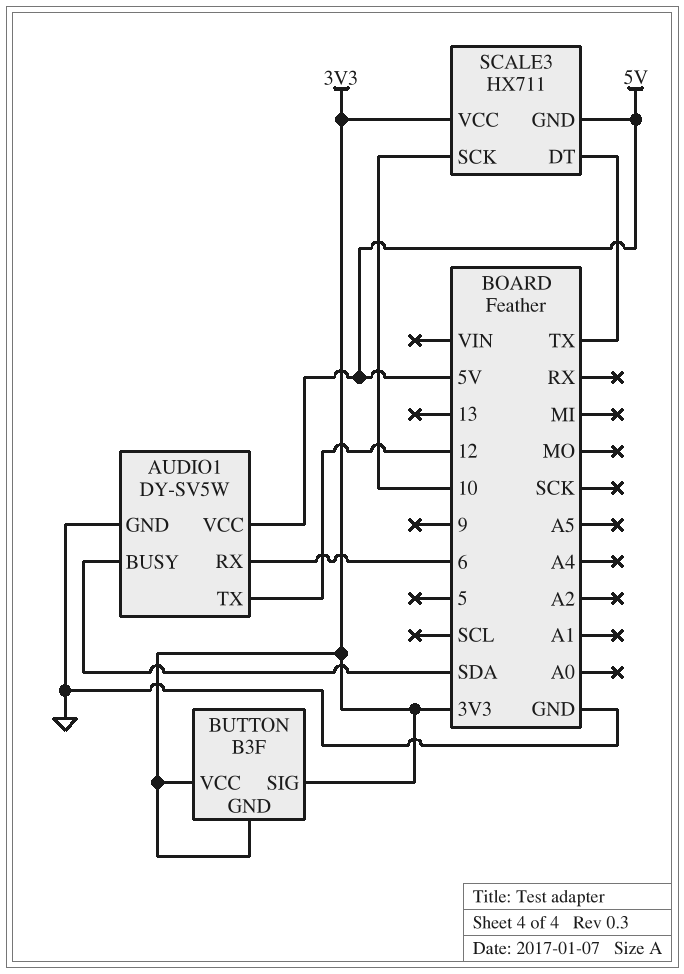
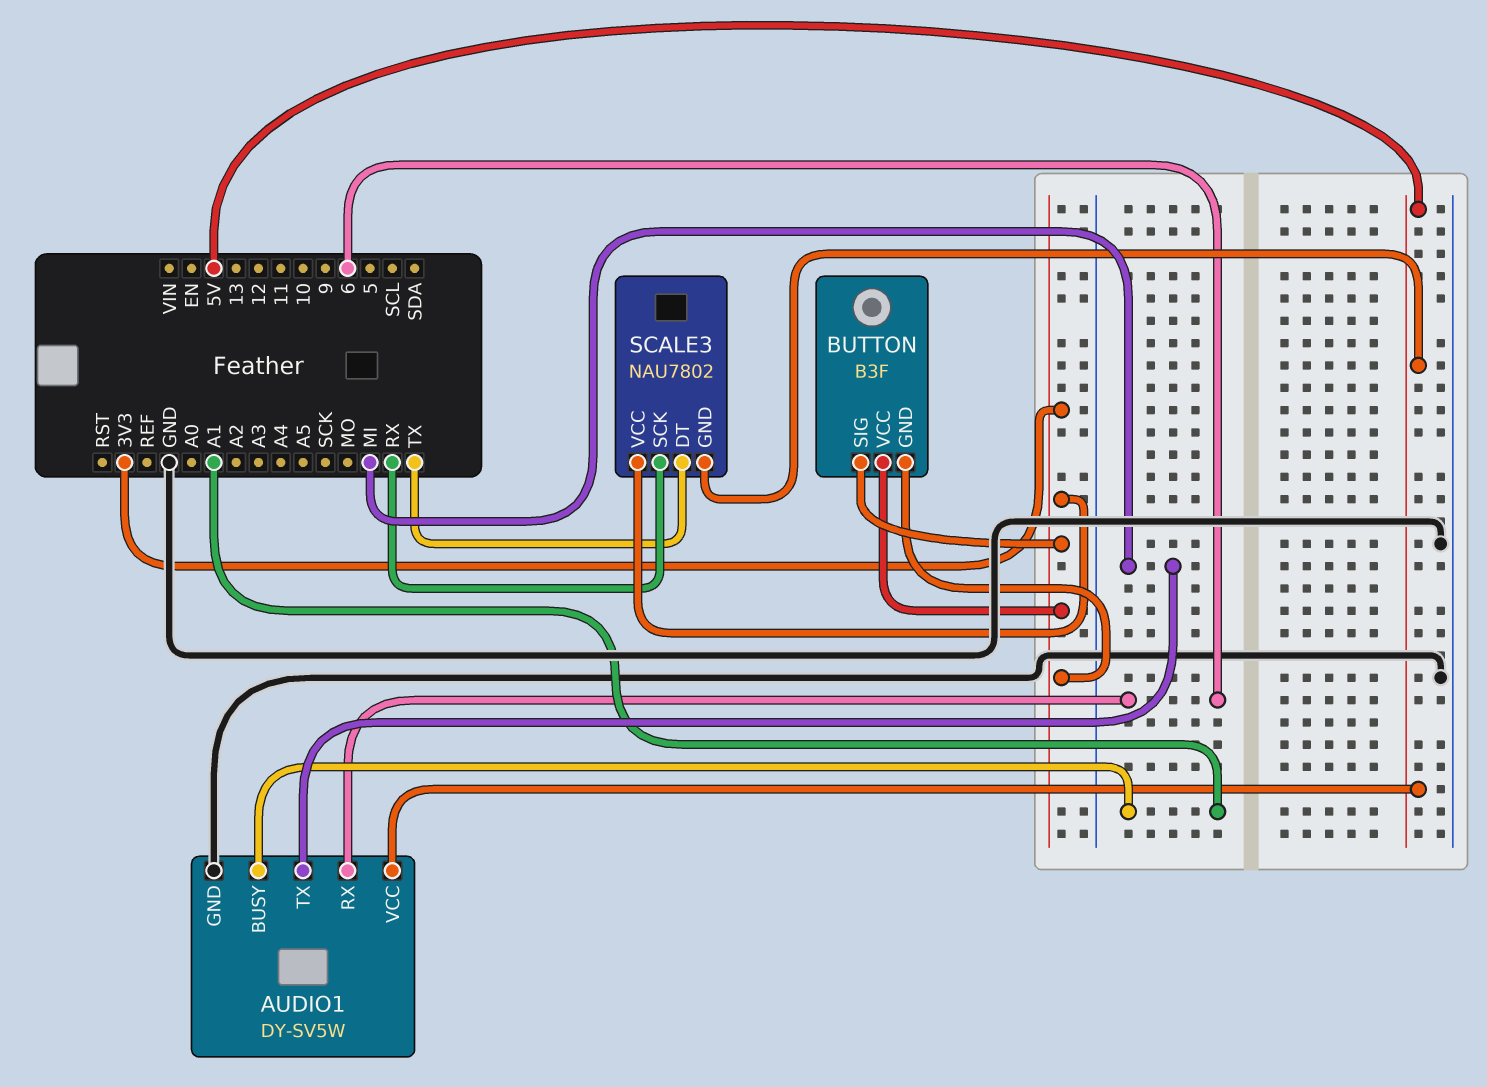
AUDIO1 pin BUSY: SDA -> A1
AUDIO1 pin TX: 12 -> MI
SCALE3: HX711 -> NAU7802
SCALE3 pin SCK: 10 -> RX

